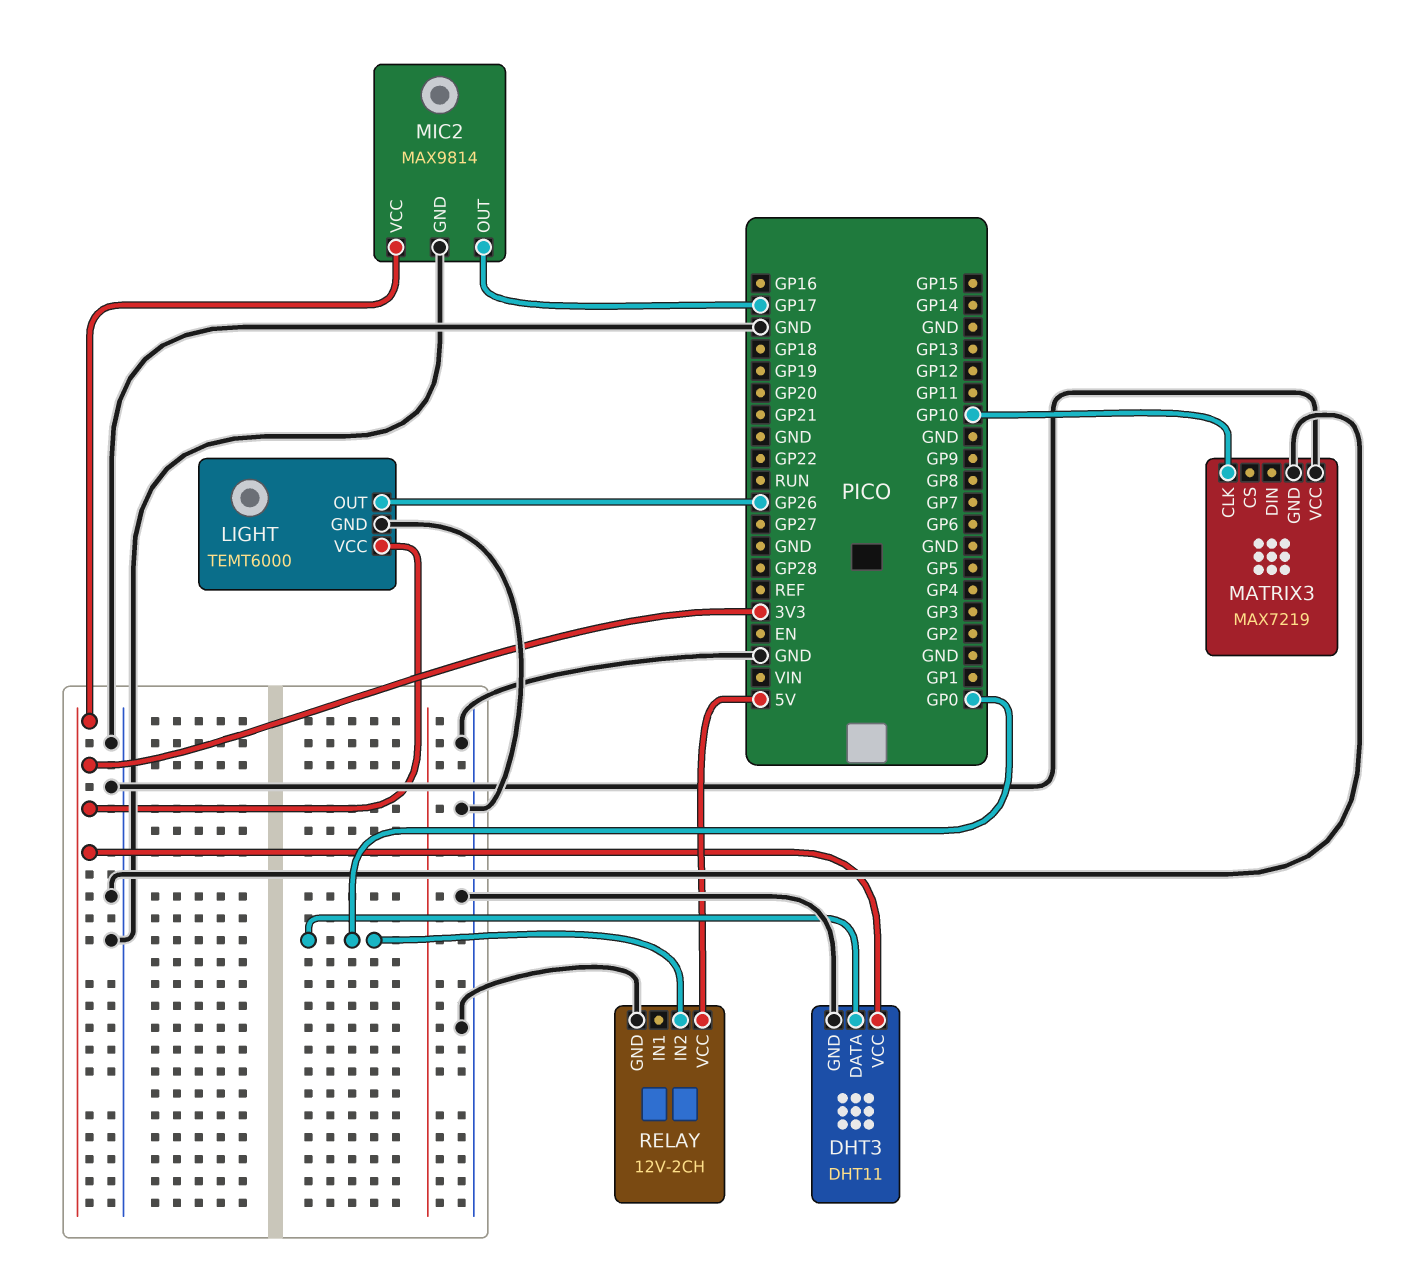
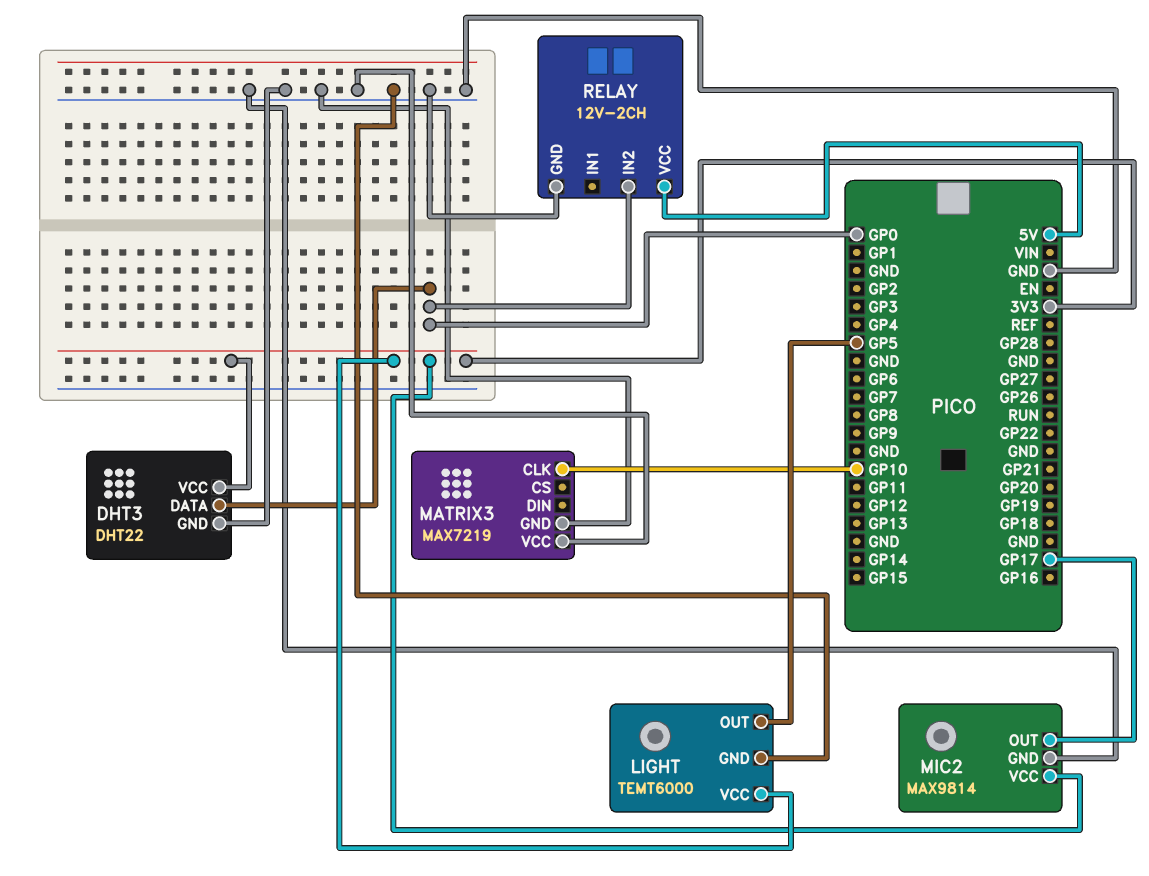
DHT3: DHT11 -> DHT22
LIGHT pin OUT: GP26 -> GP5

